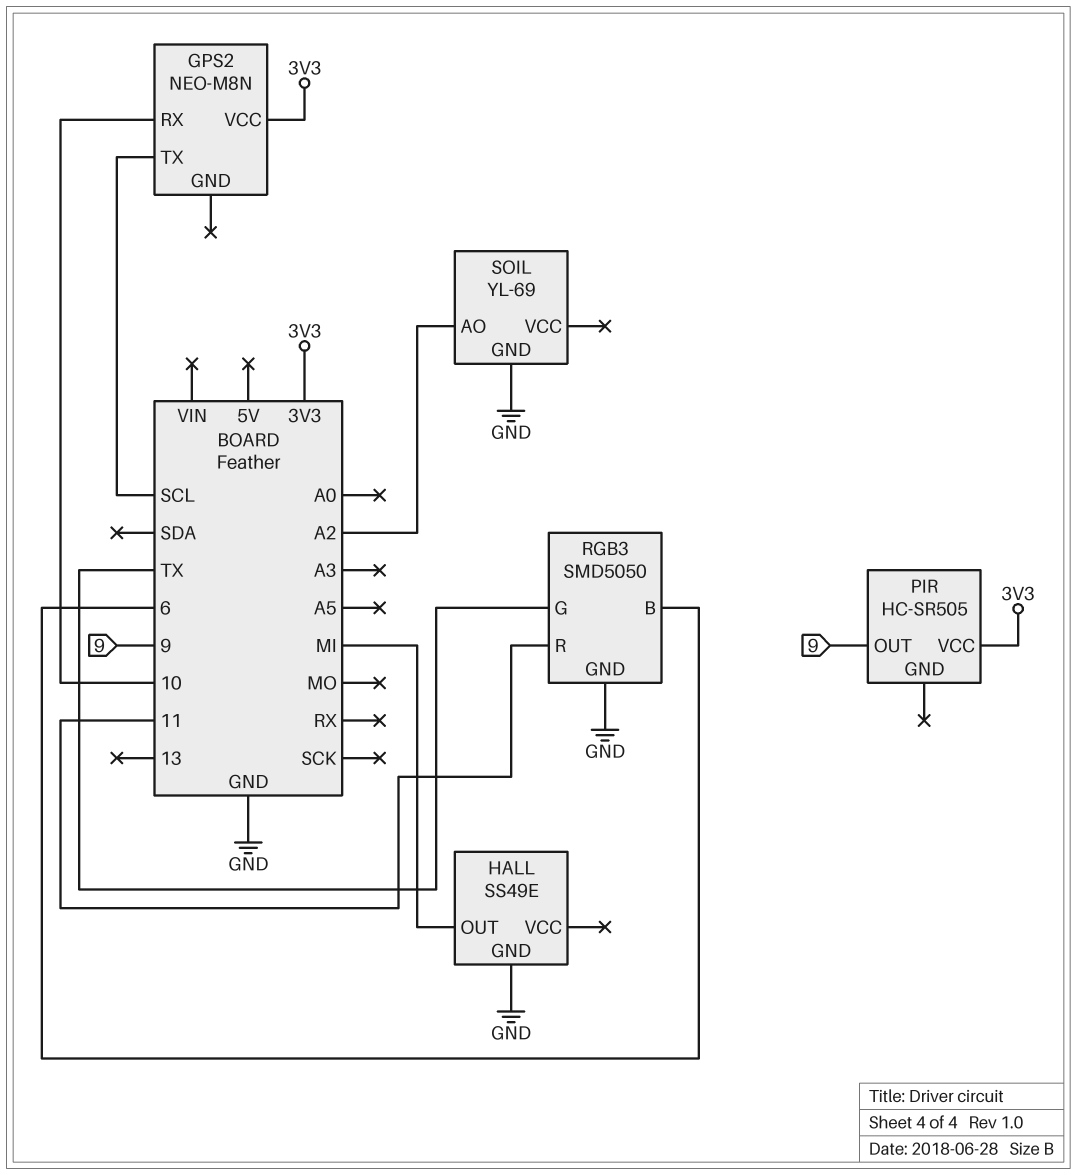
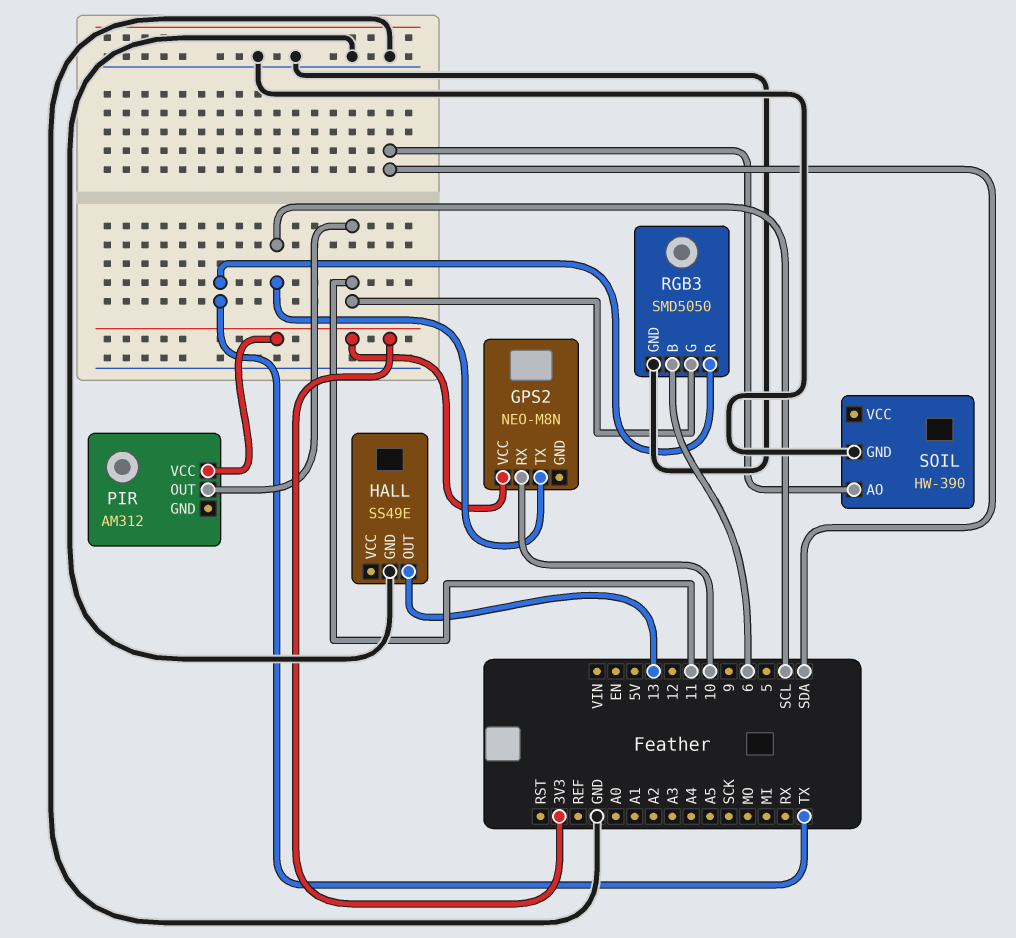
HALL pin OUT: MI -> 13
PIR: HC-SR505 -> AM312
PIR pin OUT: 9 -> 11
RGB3 pin G: TX -> 11
RGB3 pin R: 11 -> TX
SOIL: YL-69 -> HW-390
SOIL pin AO: A2 -> SDA

